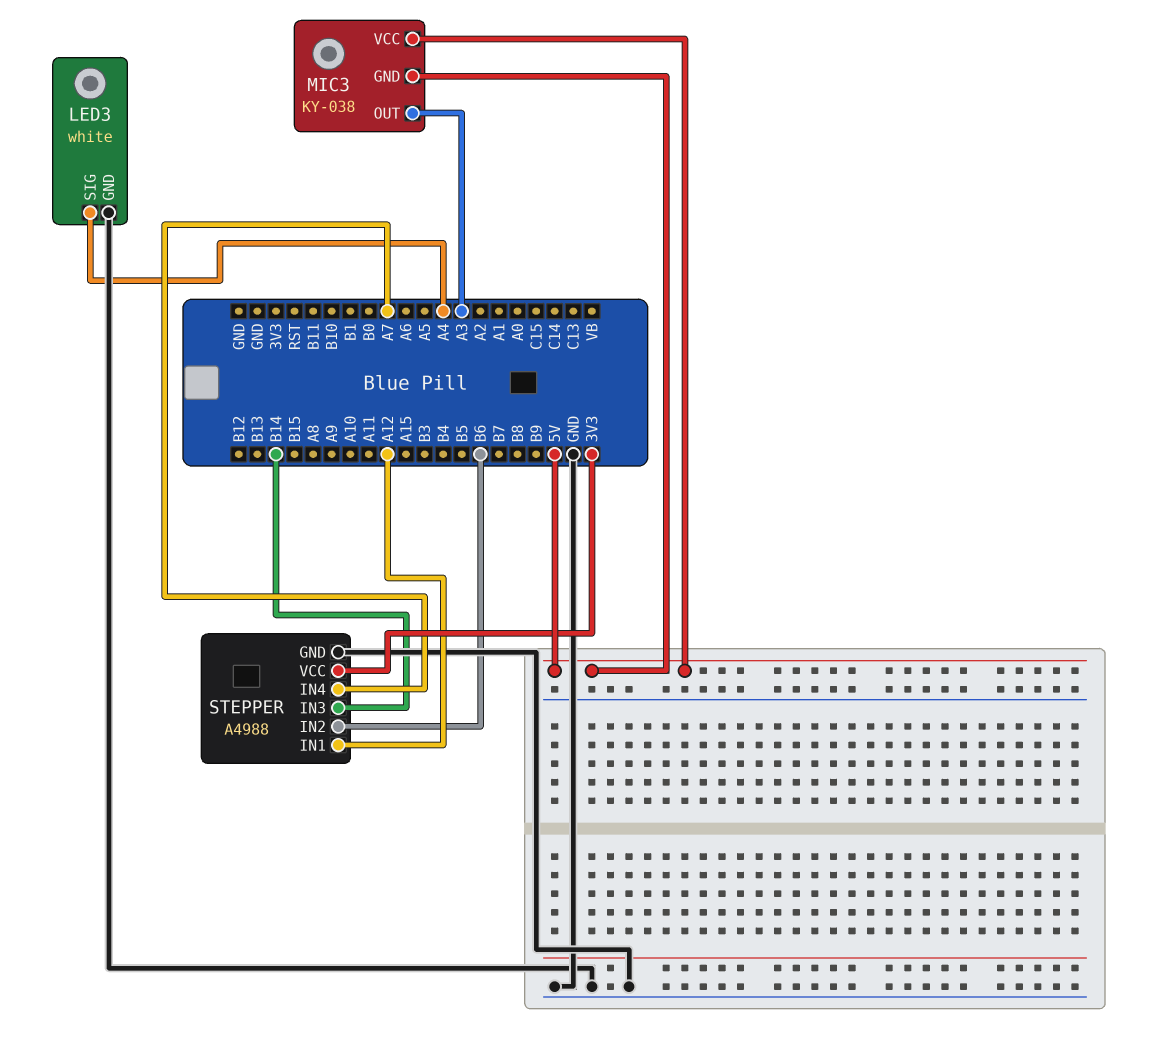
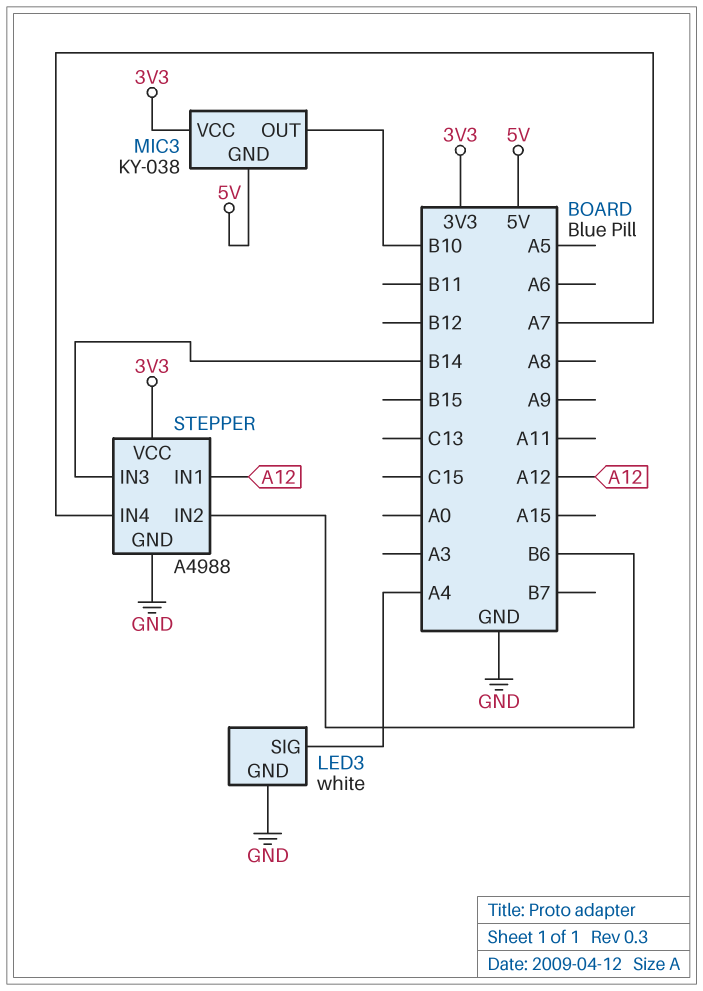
MIC3 pin OUT: A3 -> B10
MIC3 pin VCC: 5V -> 3V3

